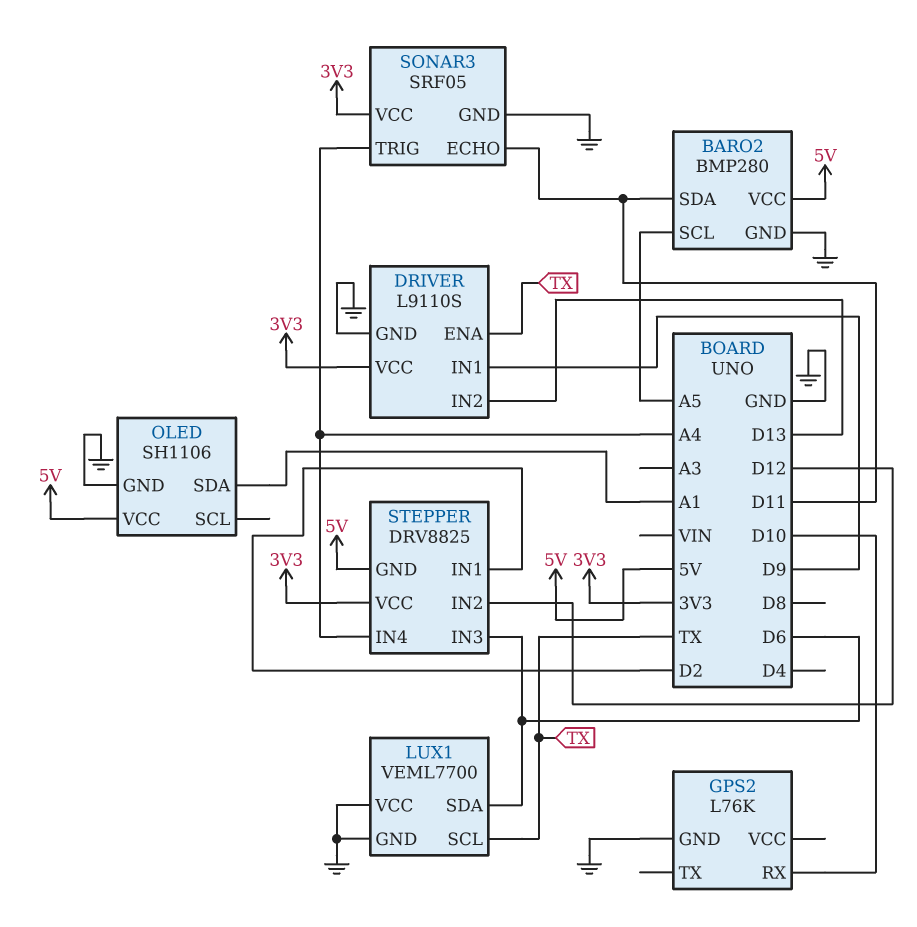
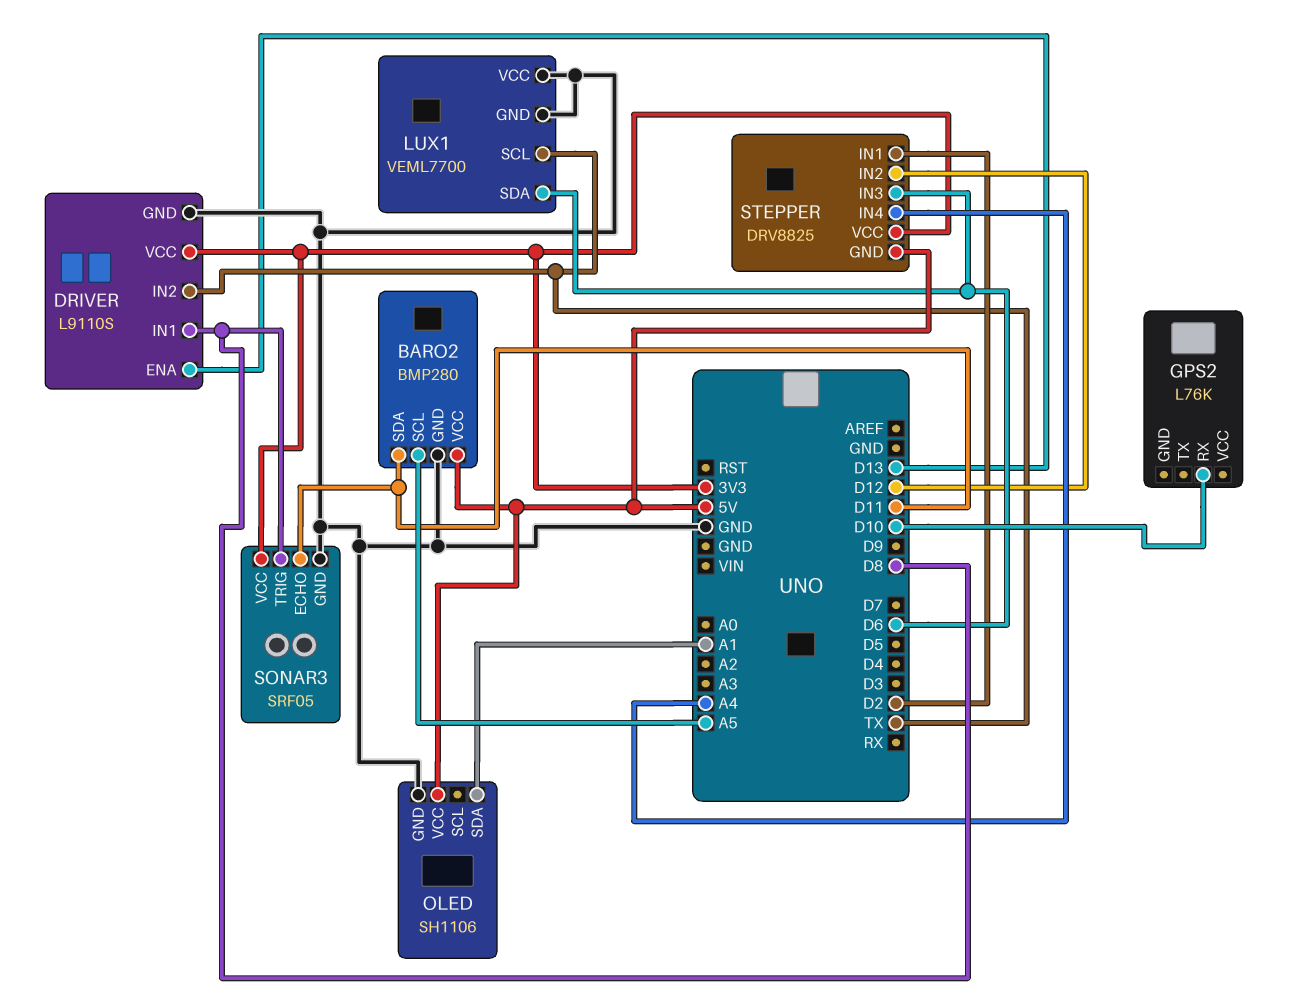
DRIVER pin ENA: TX -> D13
DRIVER pin IN1: D9 -> D8
DRIVER pin IN2: D13 -> TX
GPS2 pin GND: GND -> none
SONAR3 pin TRIG: A4 -> D8

